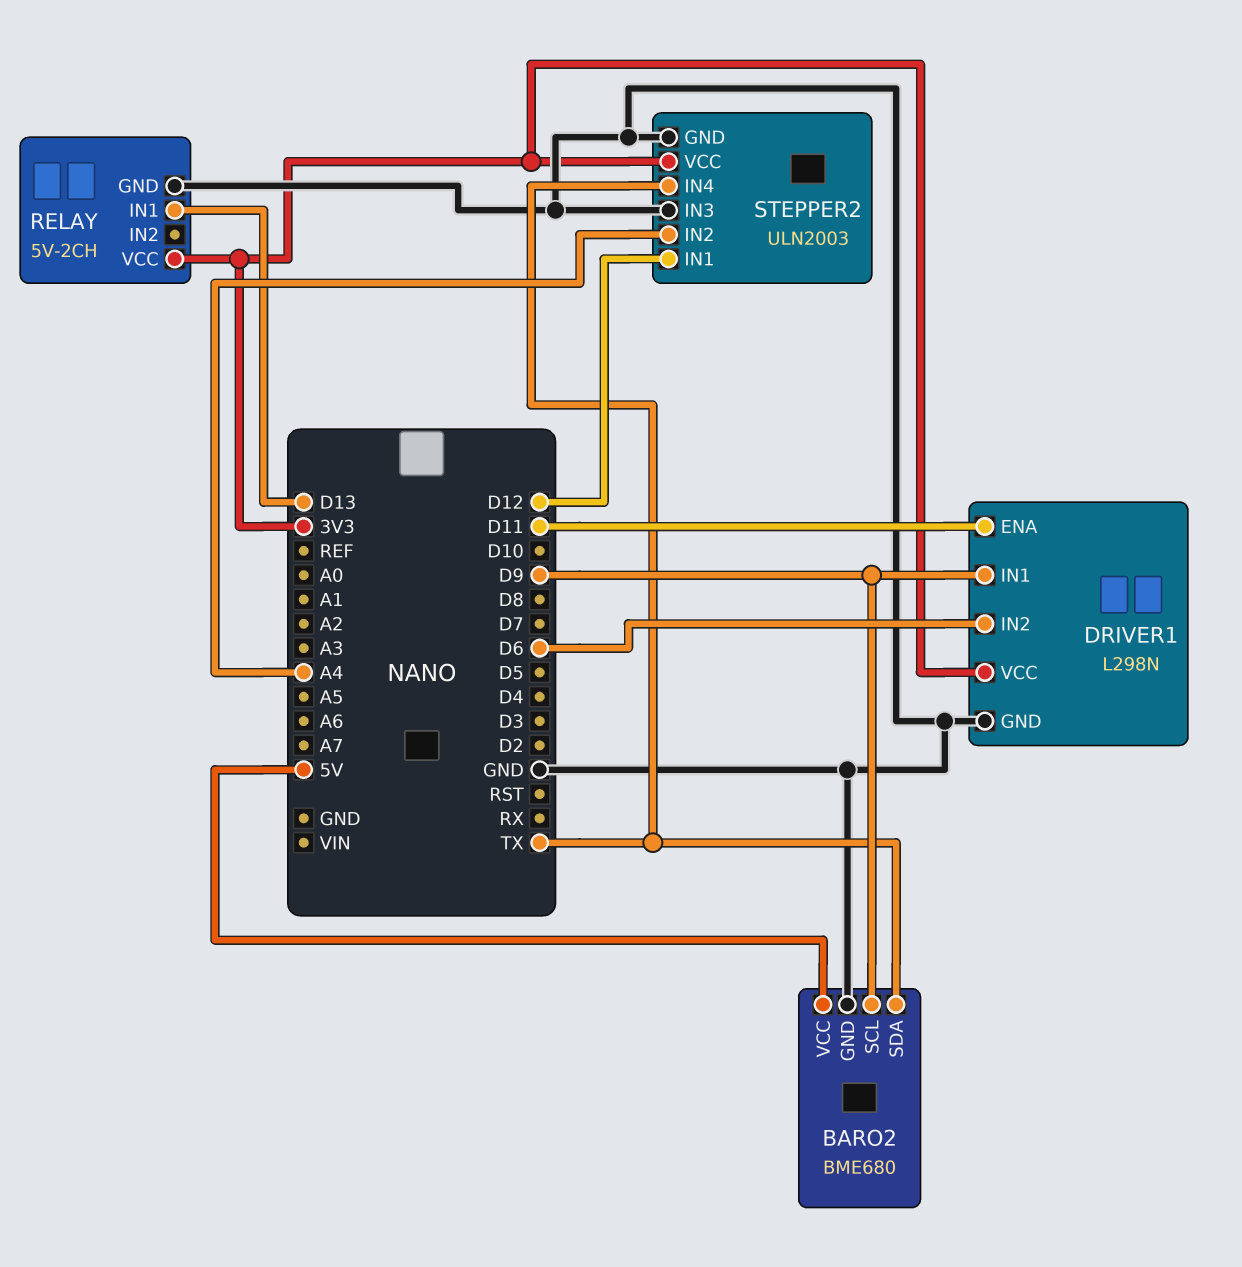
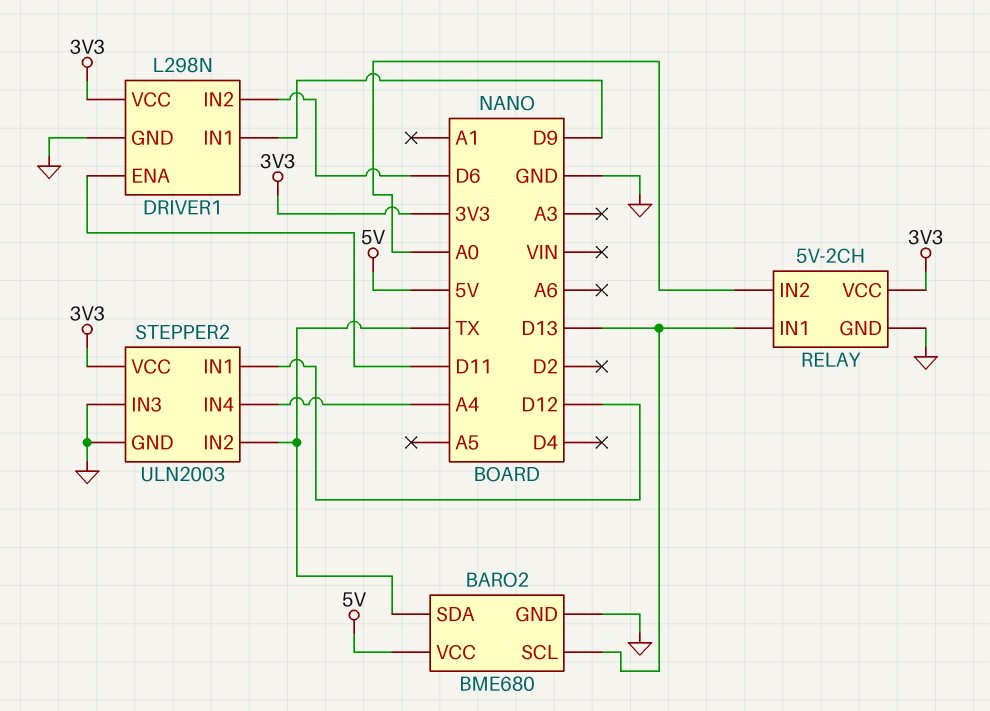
BARO2 pin SCL: D9 -> D13
RELAY pin IN2: none -> A0
STEPPER2 pin IN2: A4 -> TX
STEPPER2 pin IN4: TX -> A4

